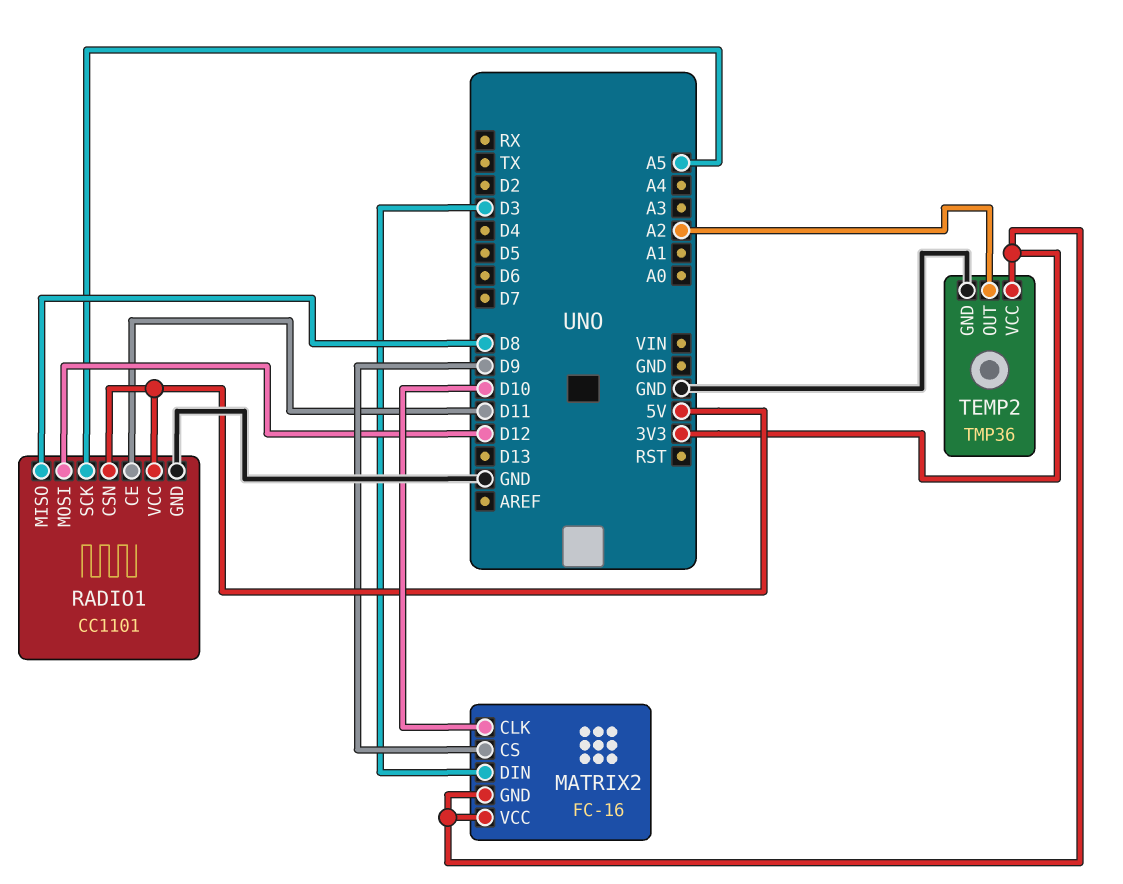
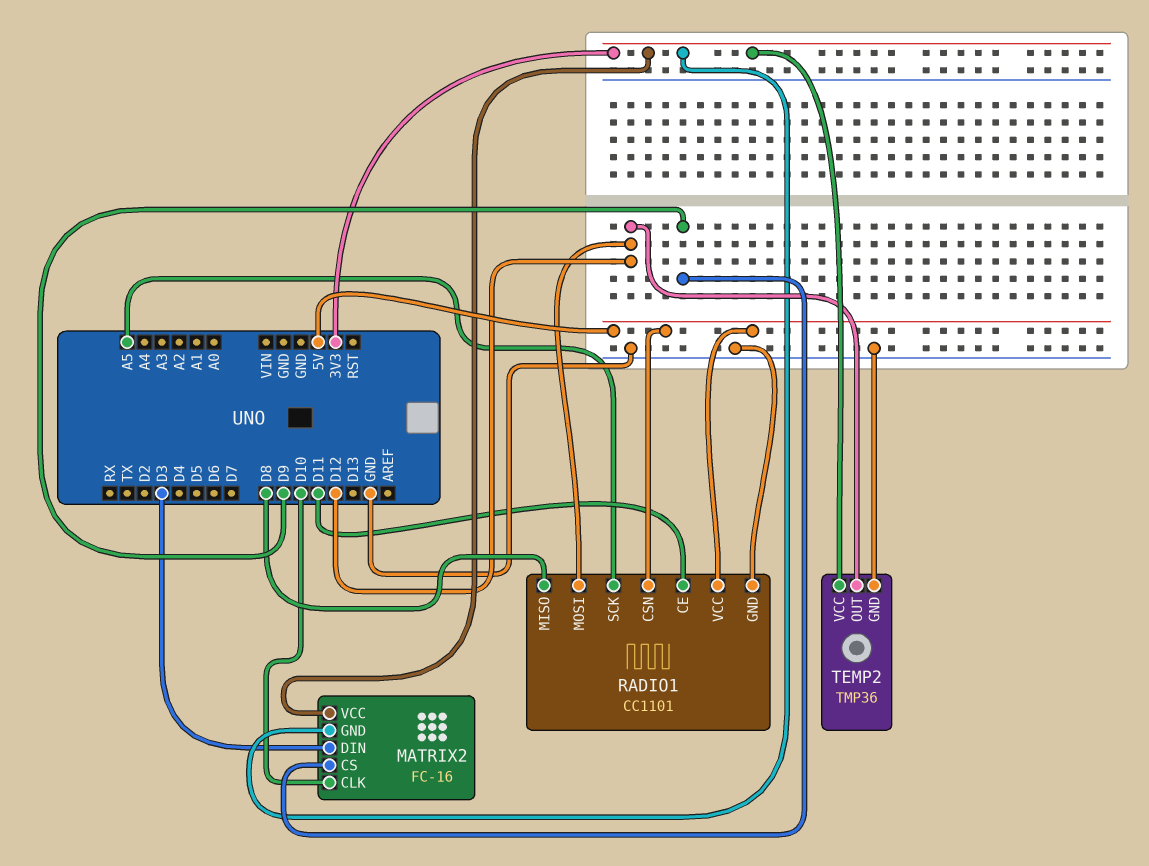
TEMP2 pin OUT: A2 -> D12

